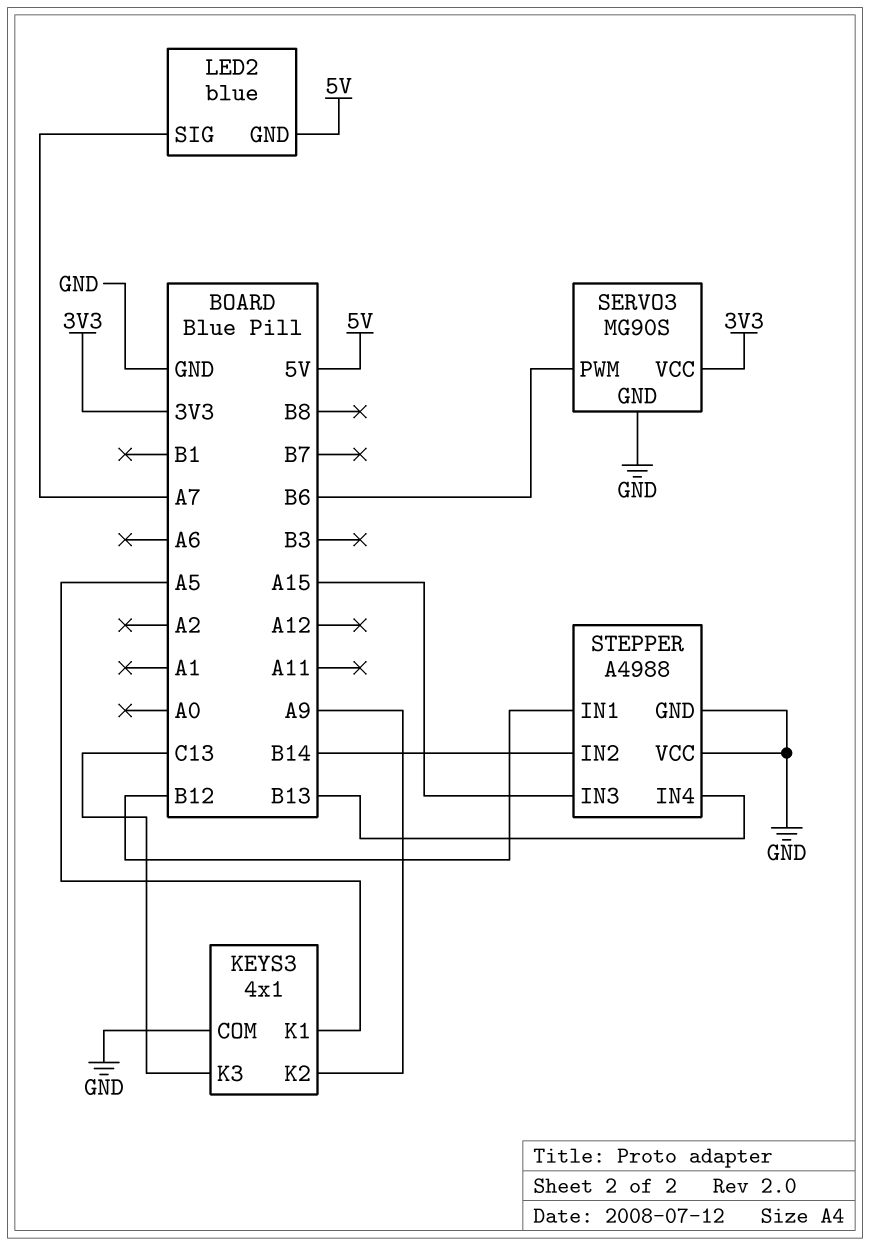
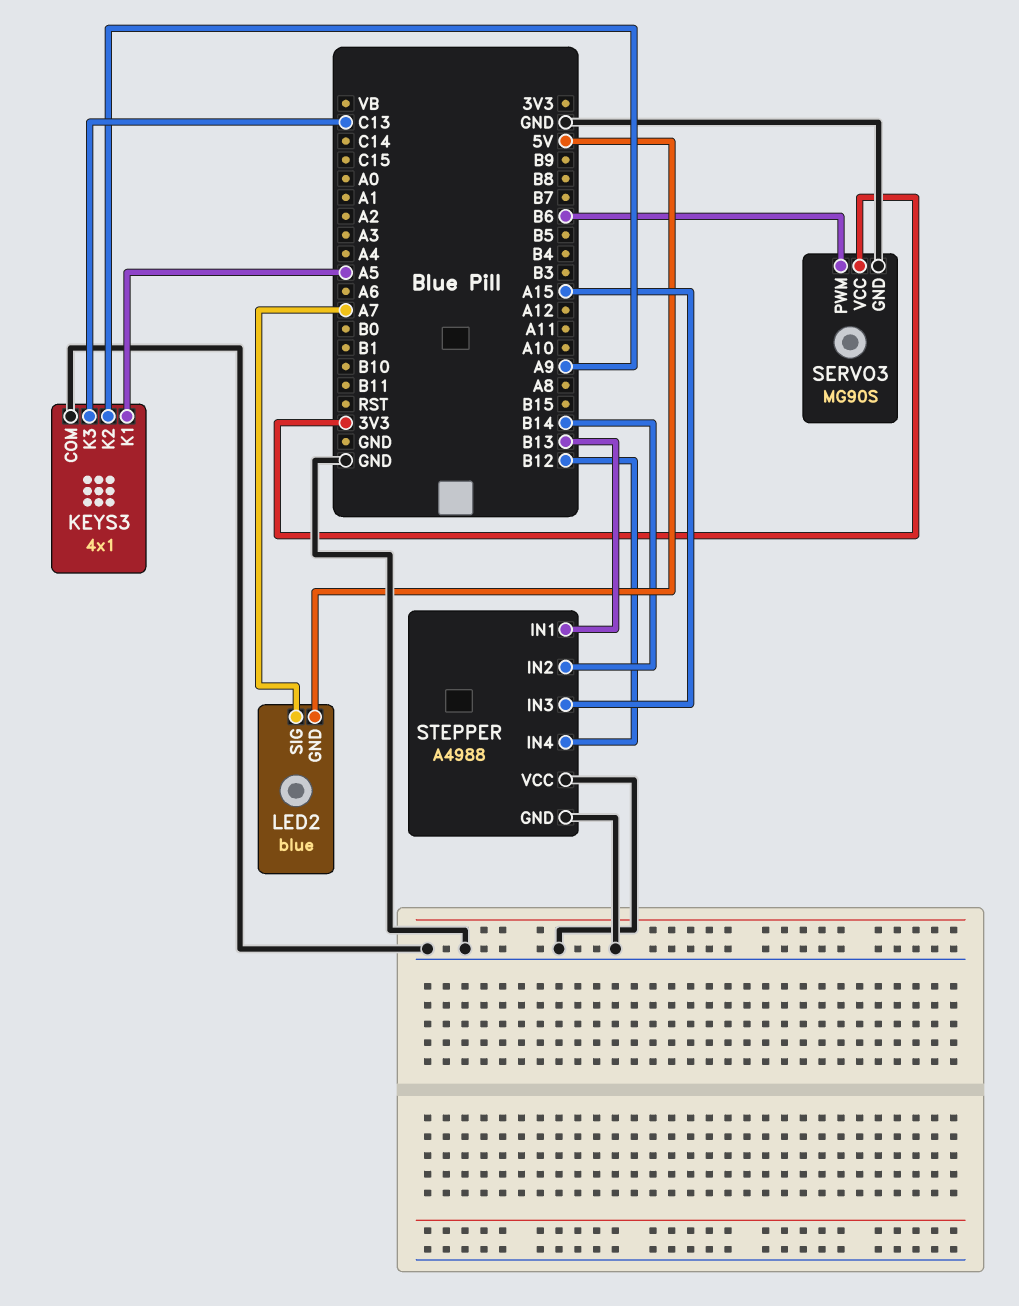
STEPPER pin IN1: B12 -> B13
STEPPER pin IN4: B13 -> B12

